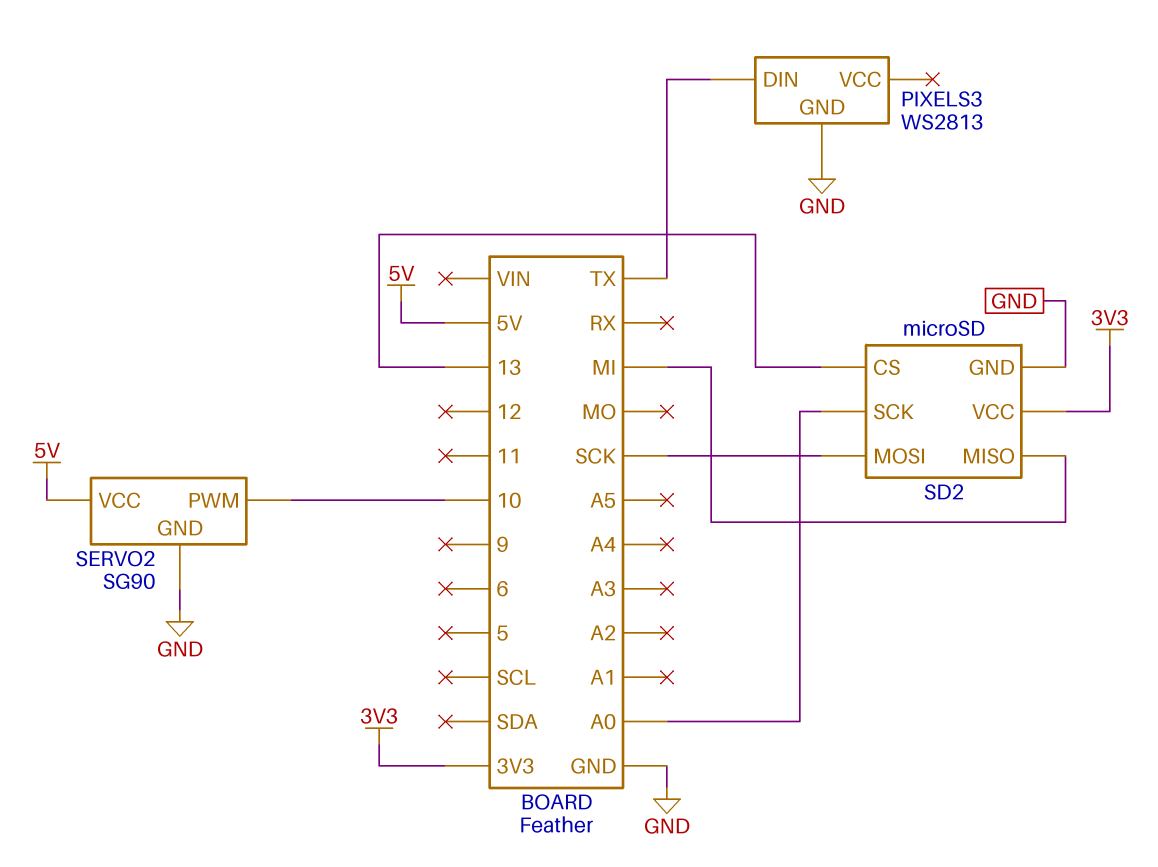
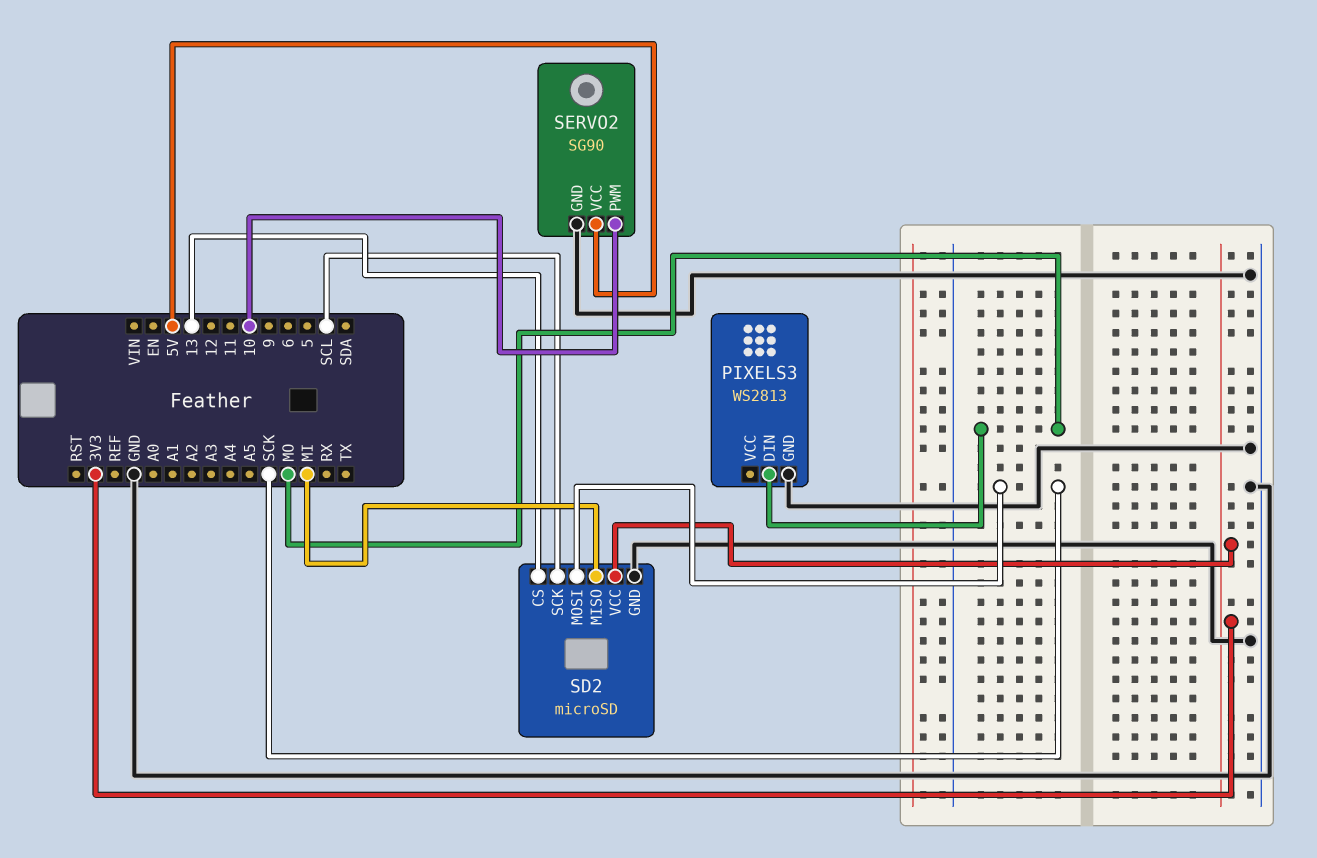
PIXELS3 pin DIN: TX -> MO
SD2 pin SCK: A0 -> SCL

